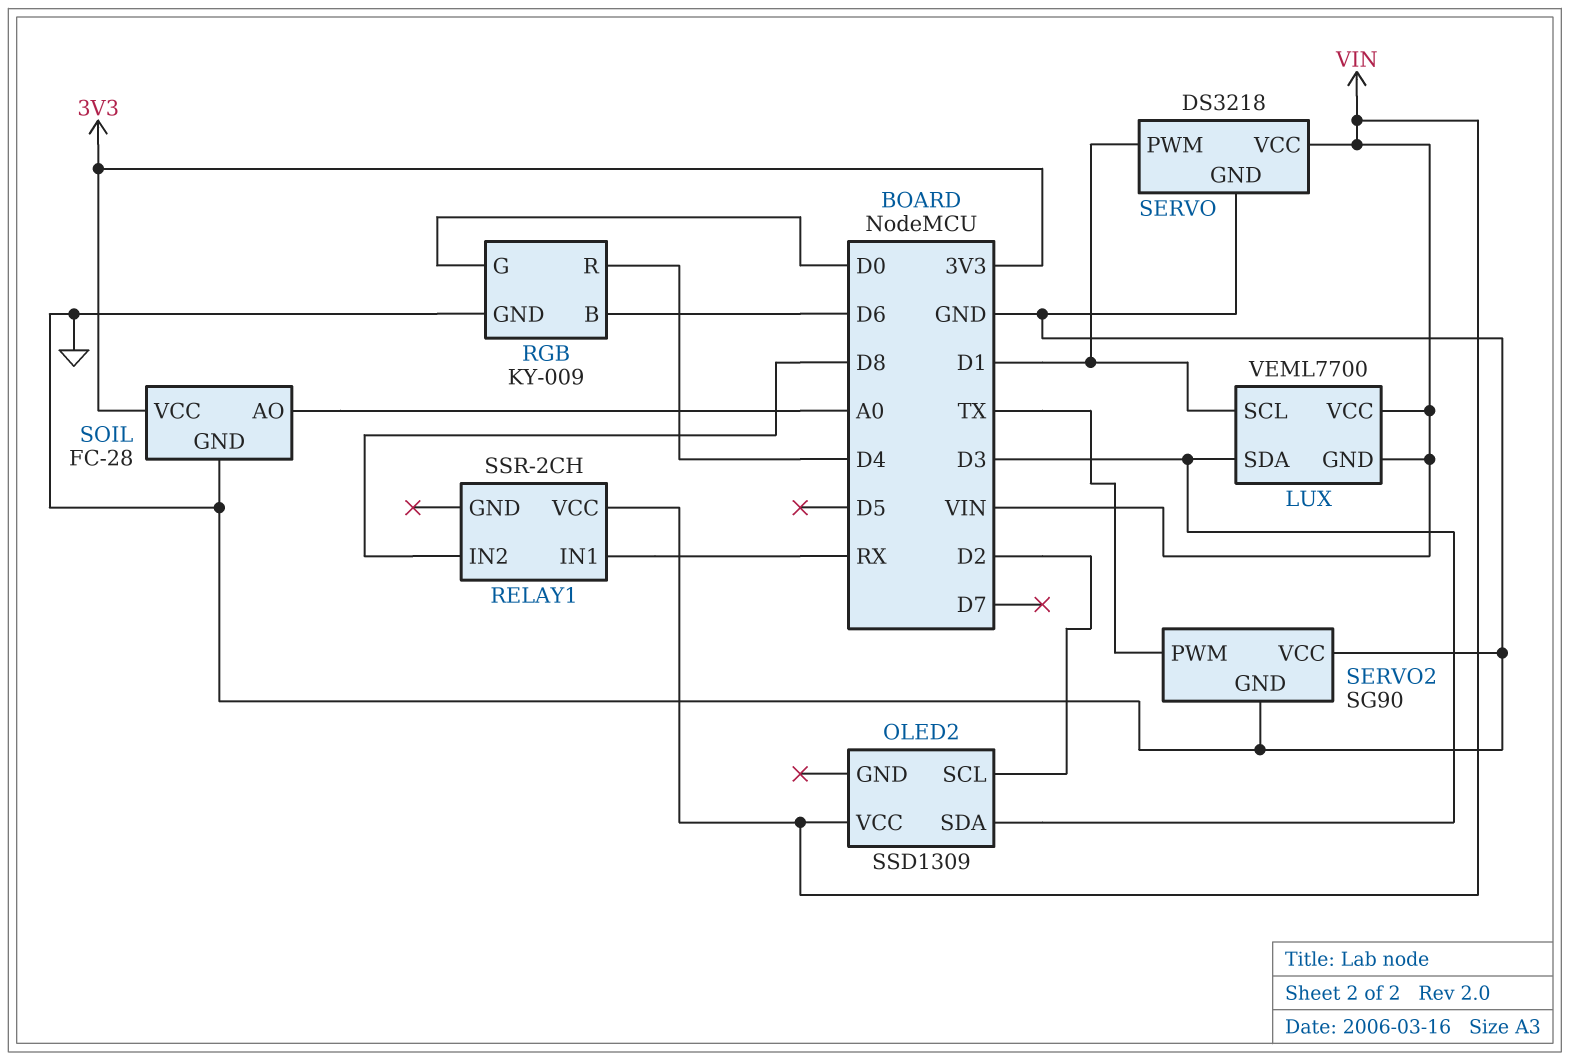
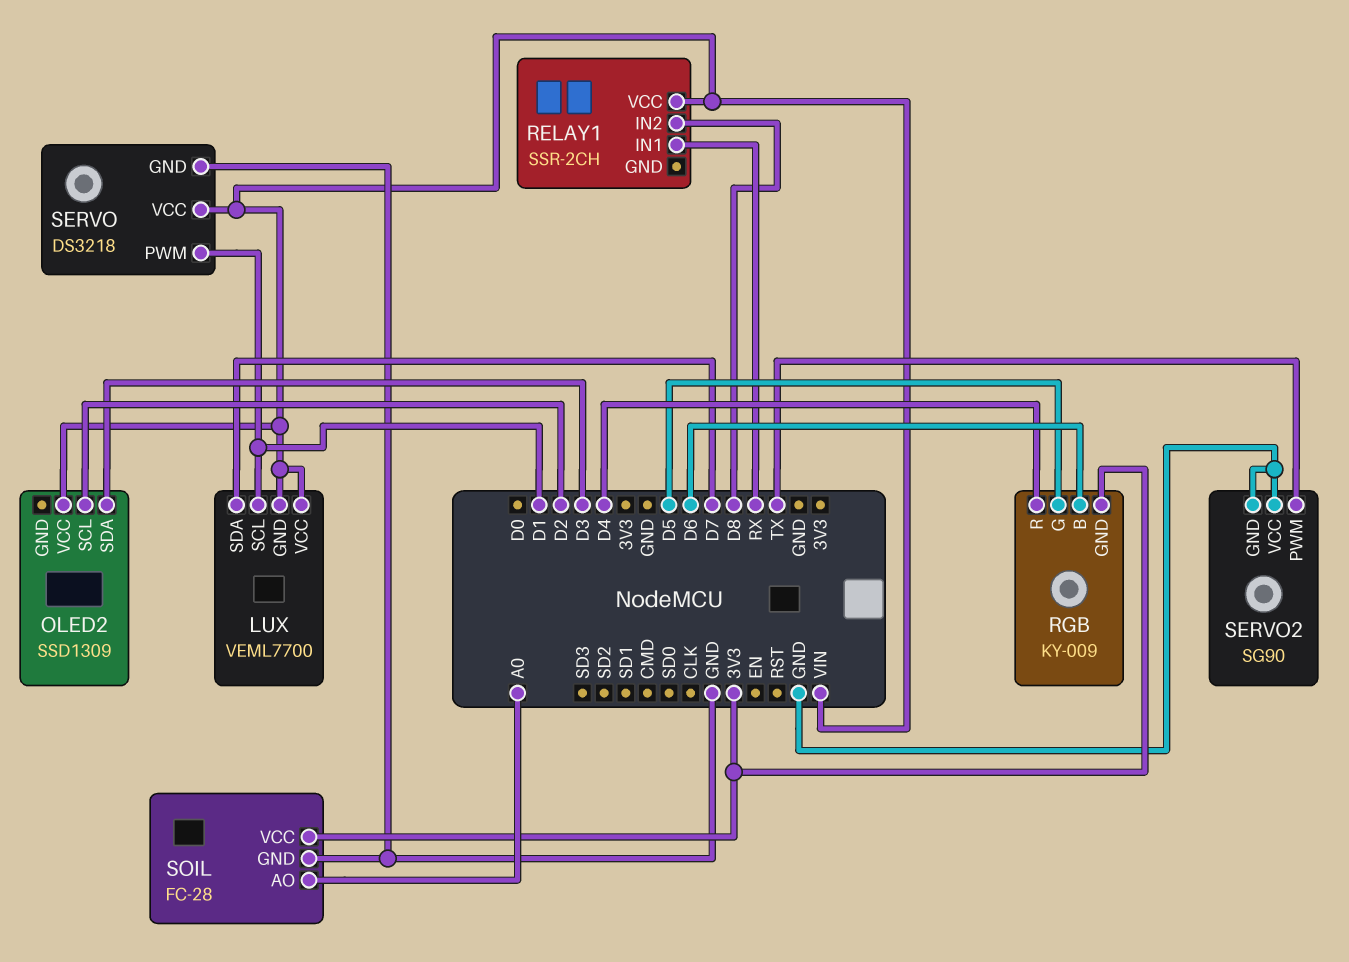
LUX pin SDA: D3 -> D7
RGB pin G: D0 -> D5
RGB pin GND: GND -> 3V3

